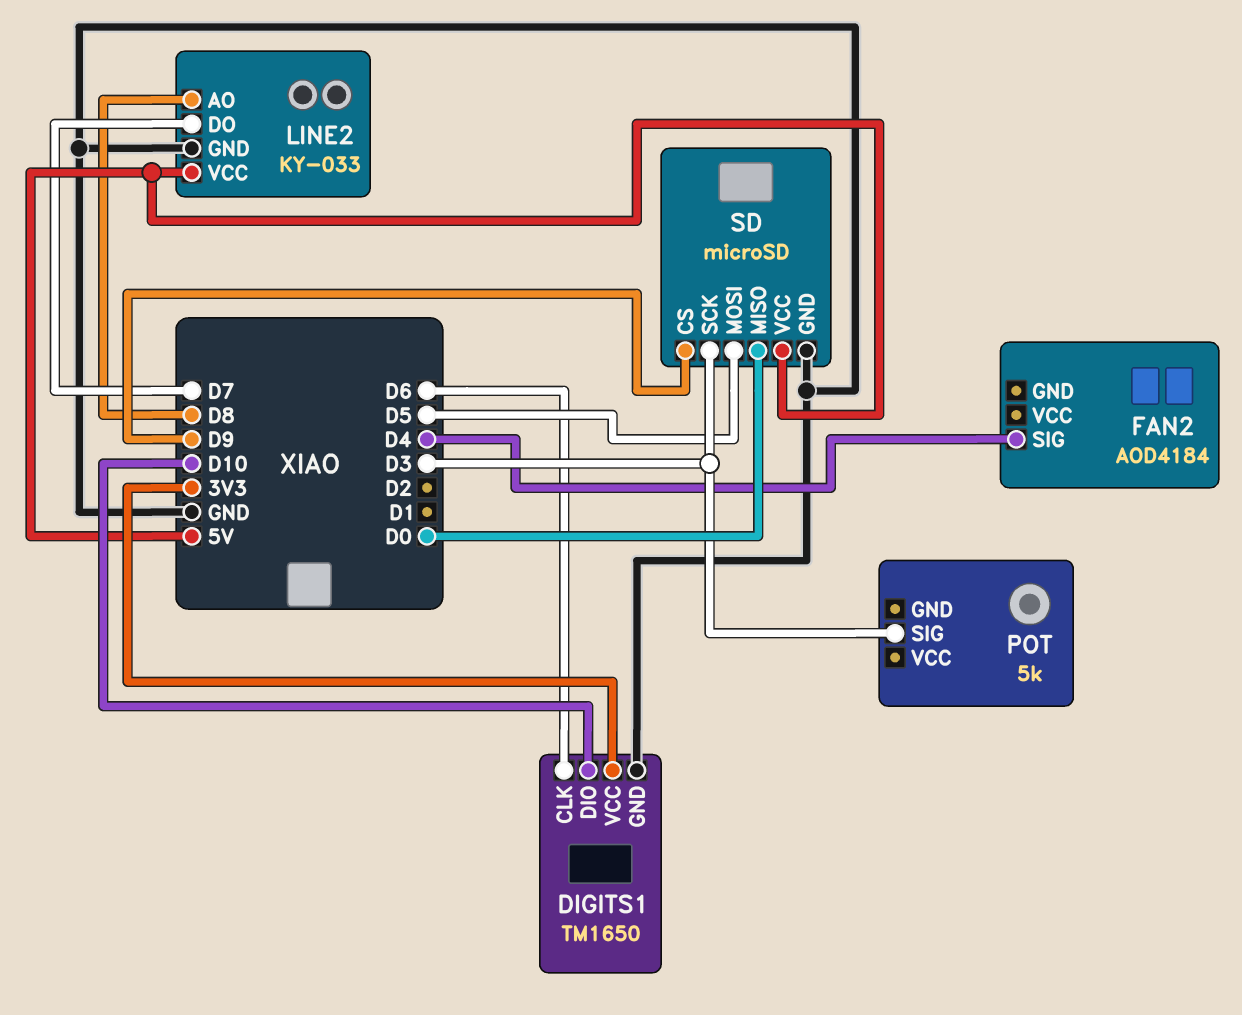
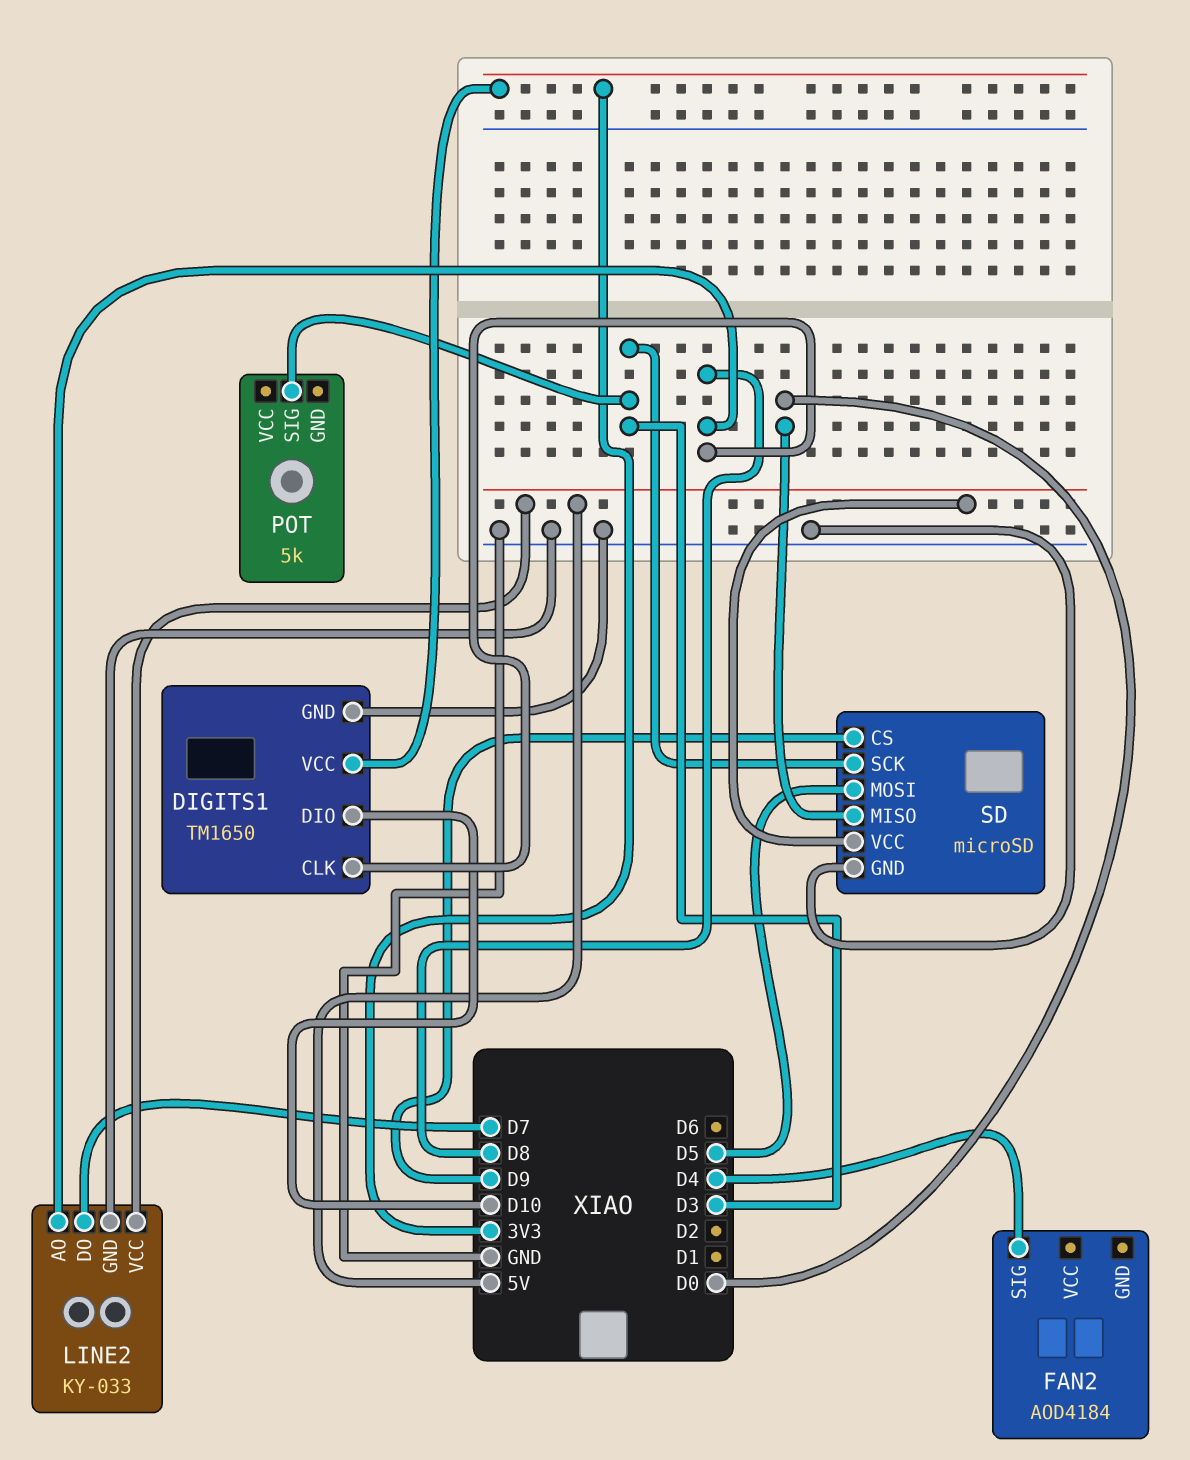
DIGITS1 pin CLK: D6 -> D8

